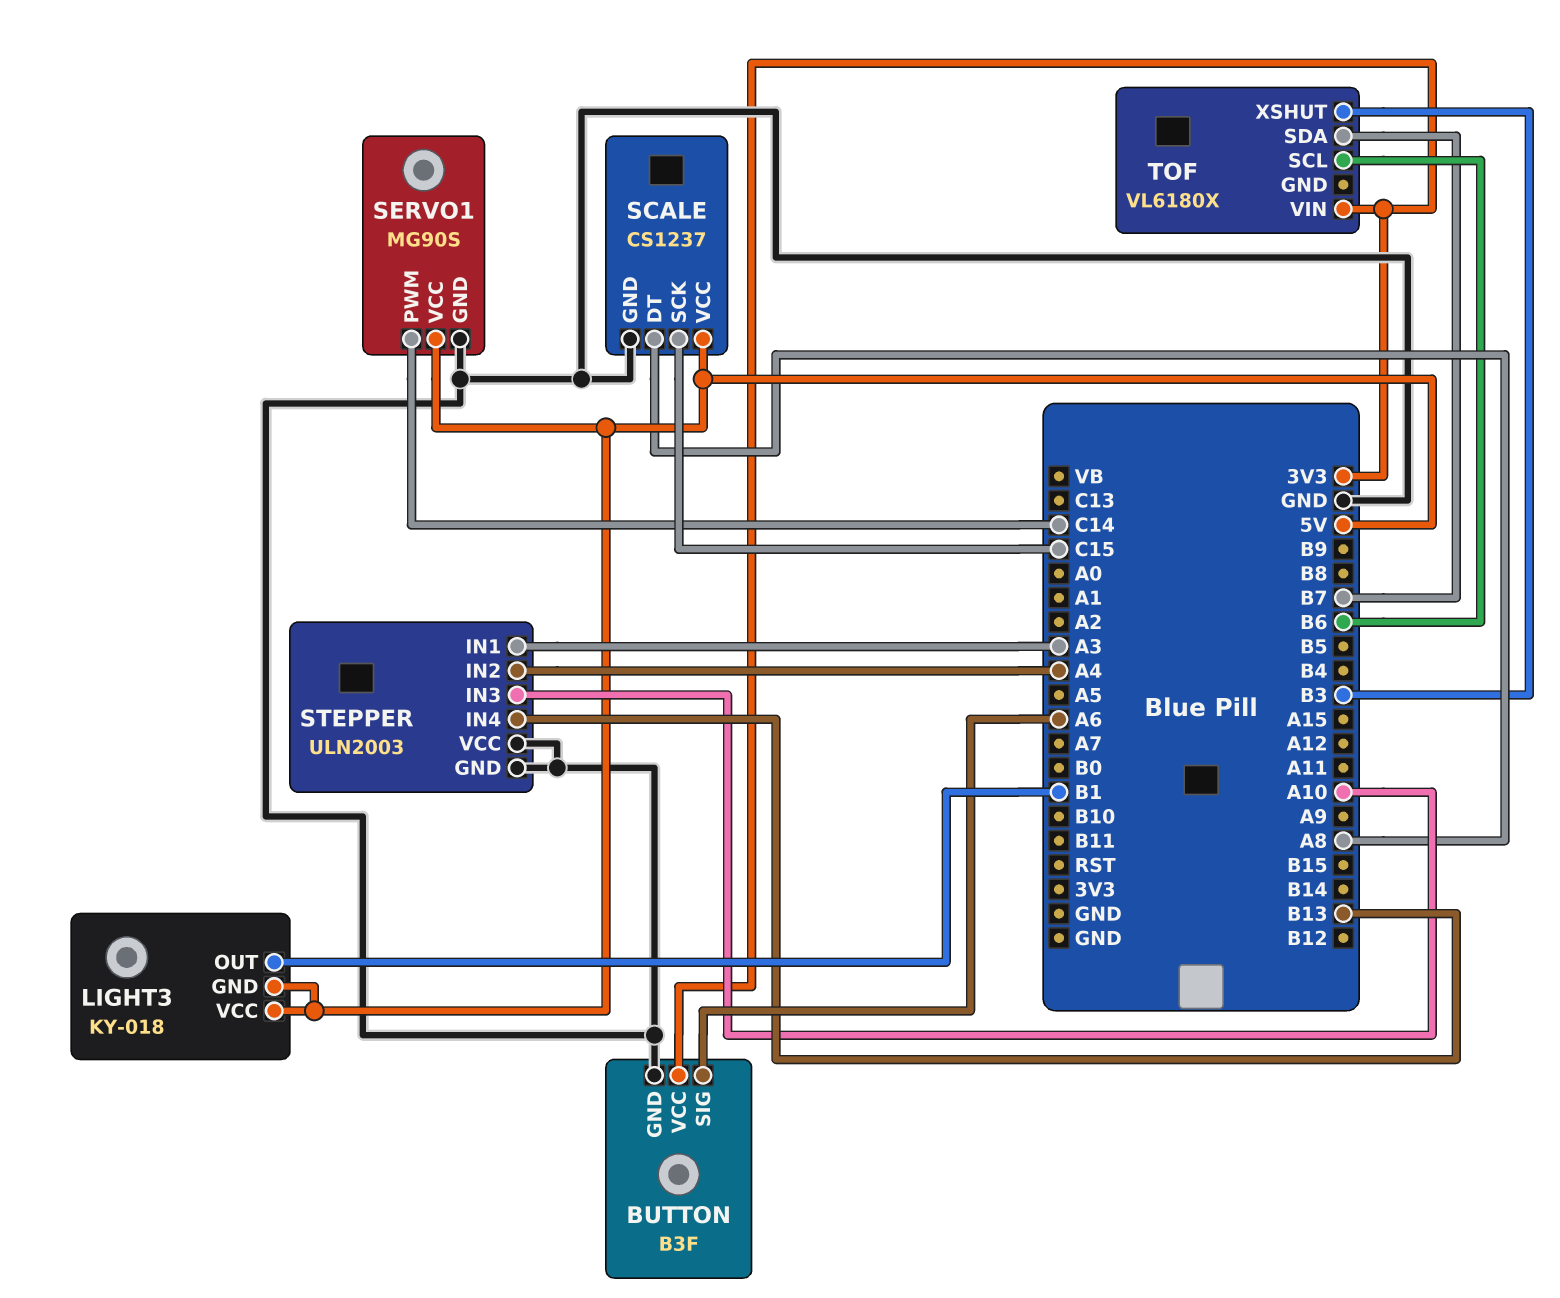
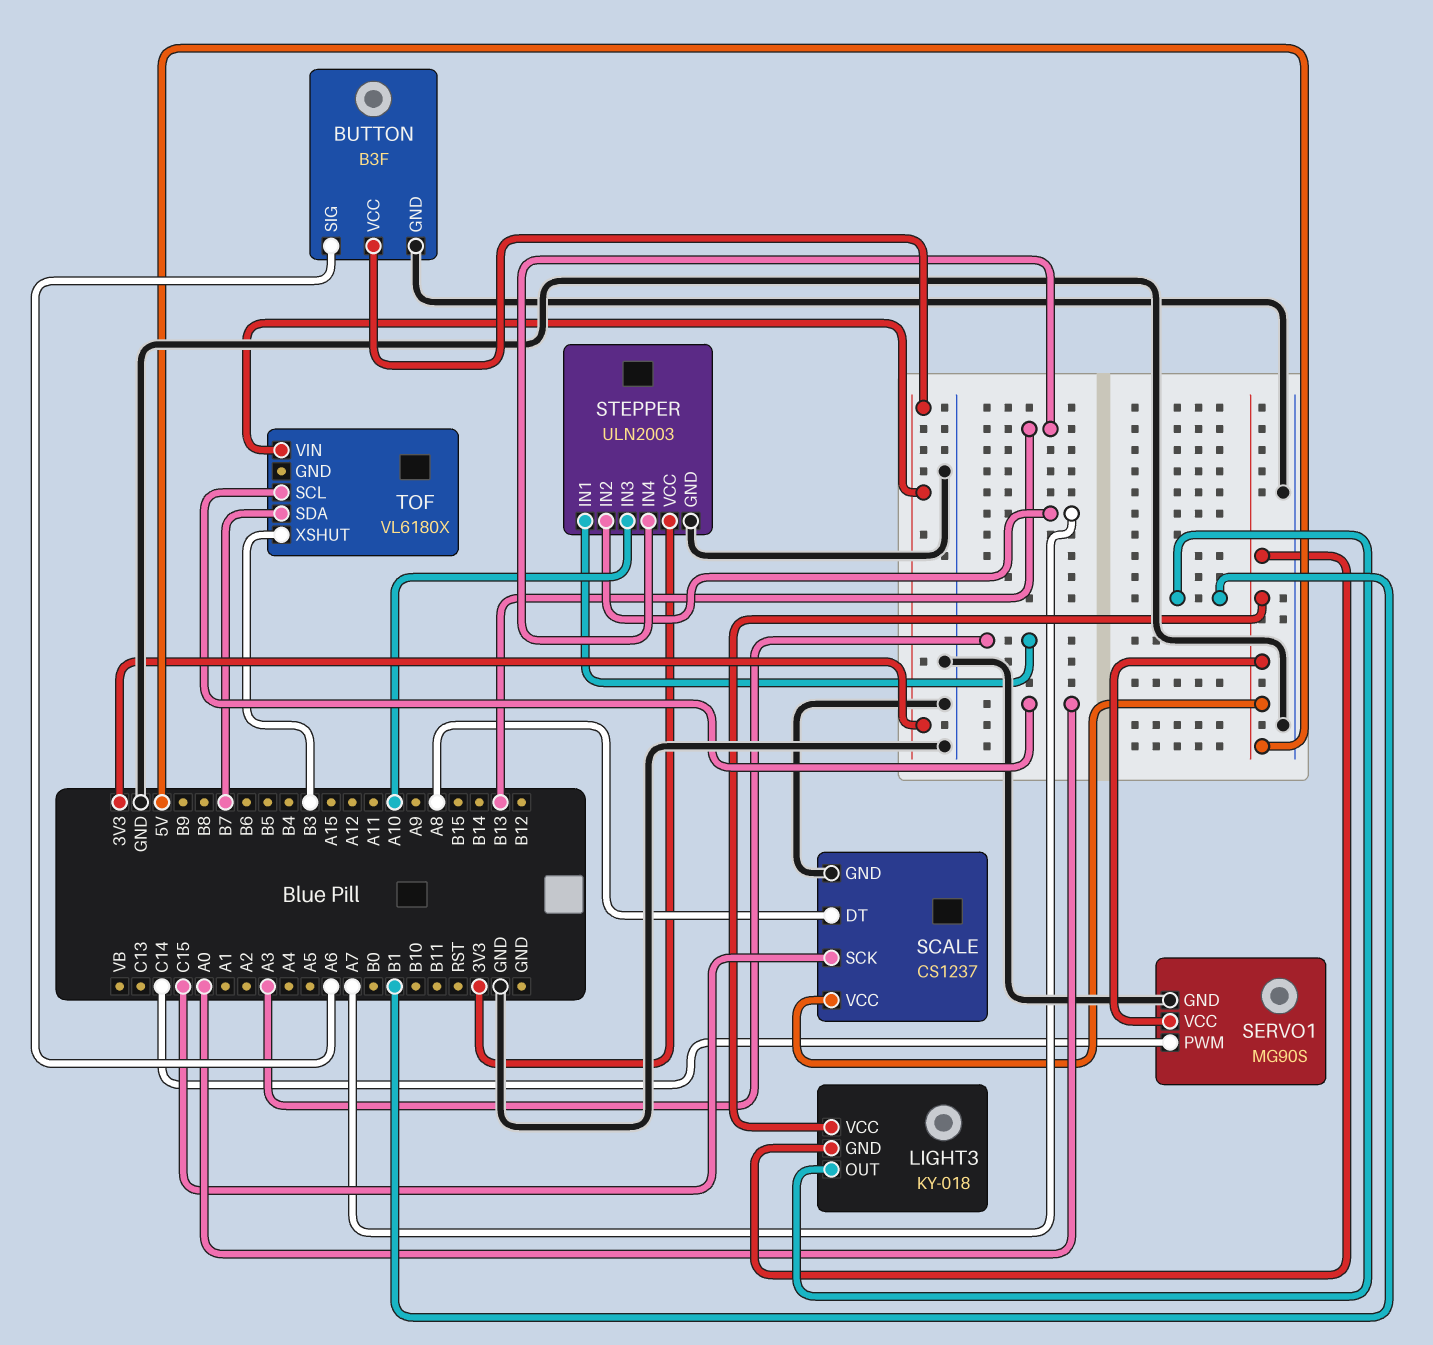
STEPPER pin IN2: A4 -> A7
STEPPER pin VCC: GND -> 3V3
TOF pin SCL: B6 -> A0

